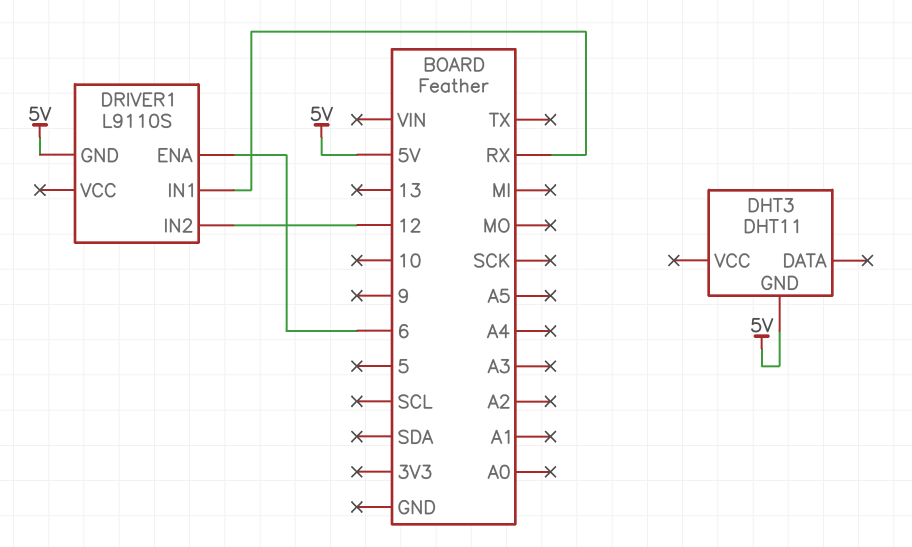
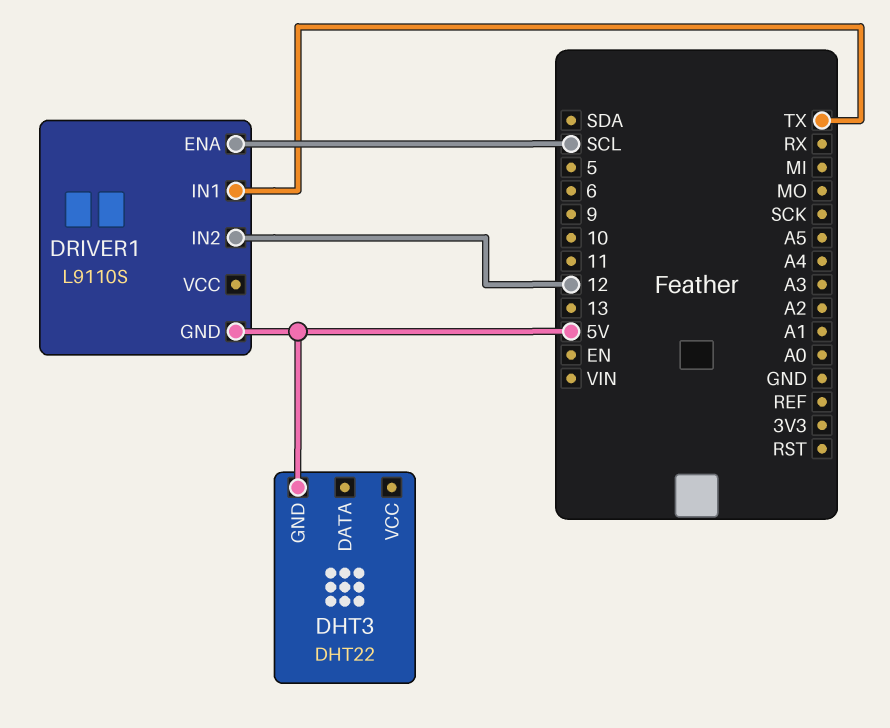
DHT3: DHT11 -> DHT22
DRIVER1 pin ENA: 6 -> SCL
DRIVER1 pin IN1: RX -> TX

